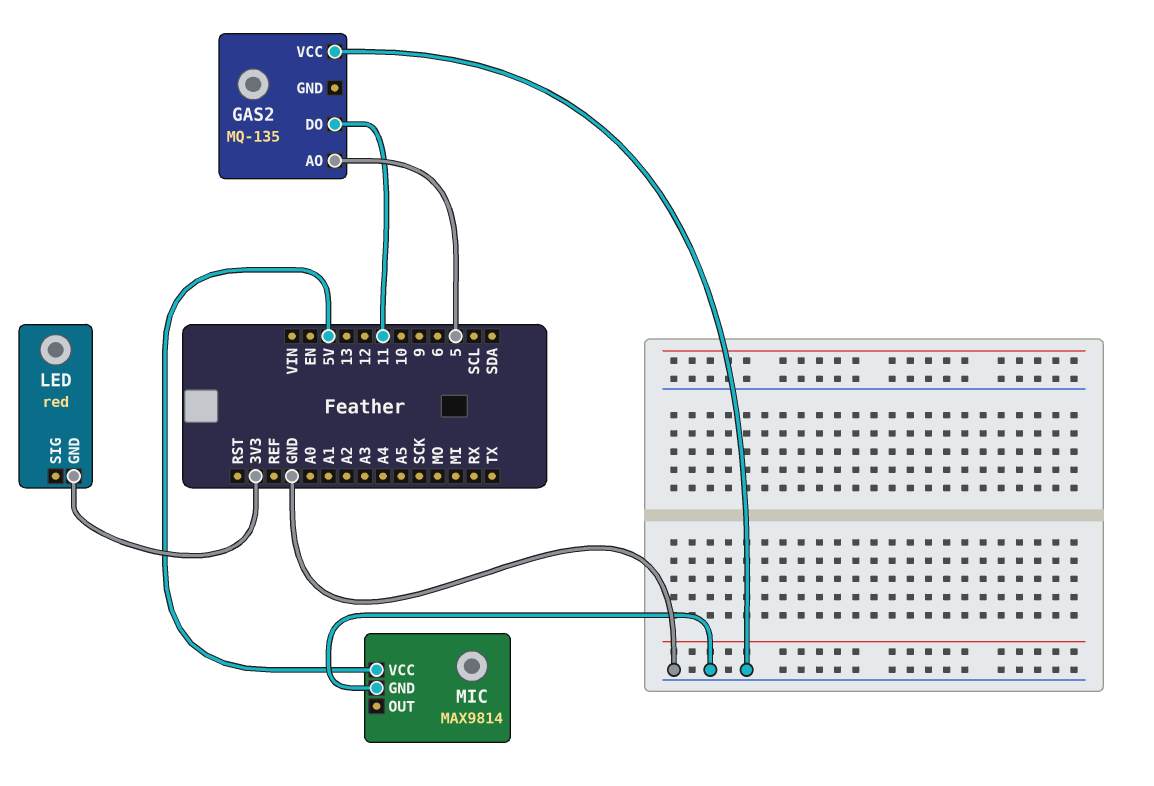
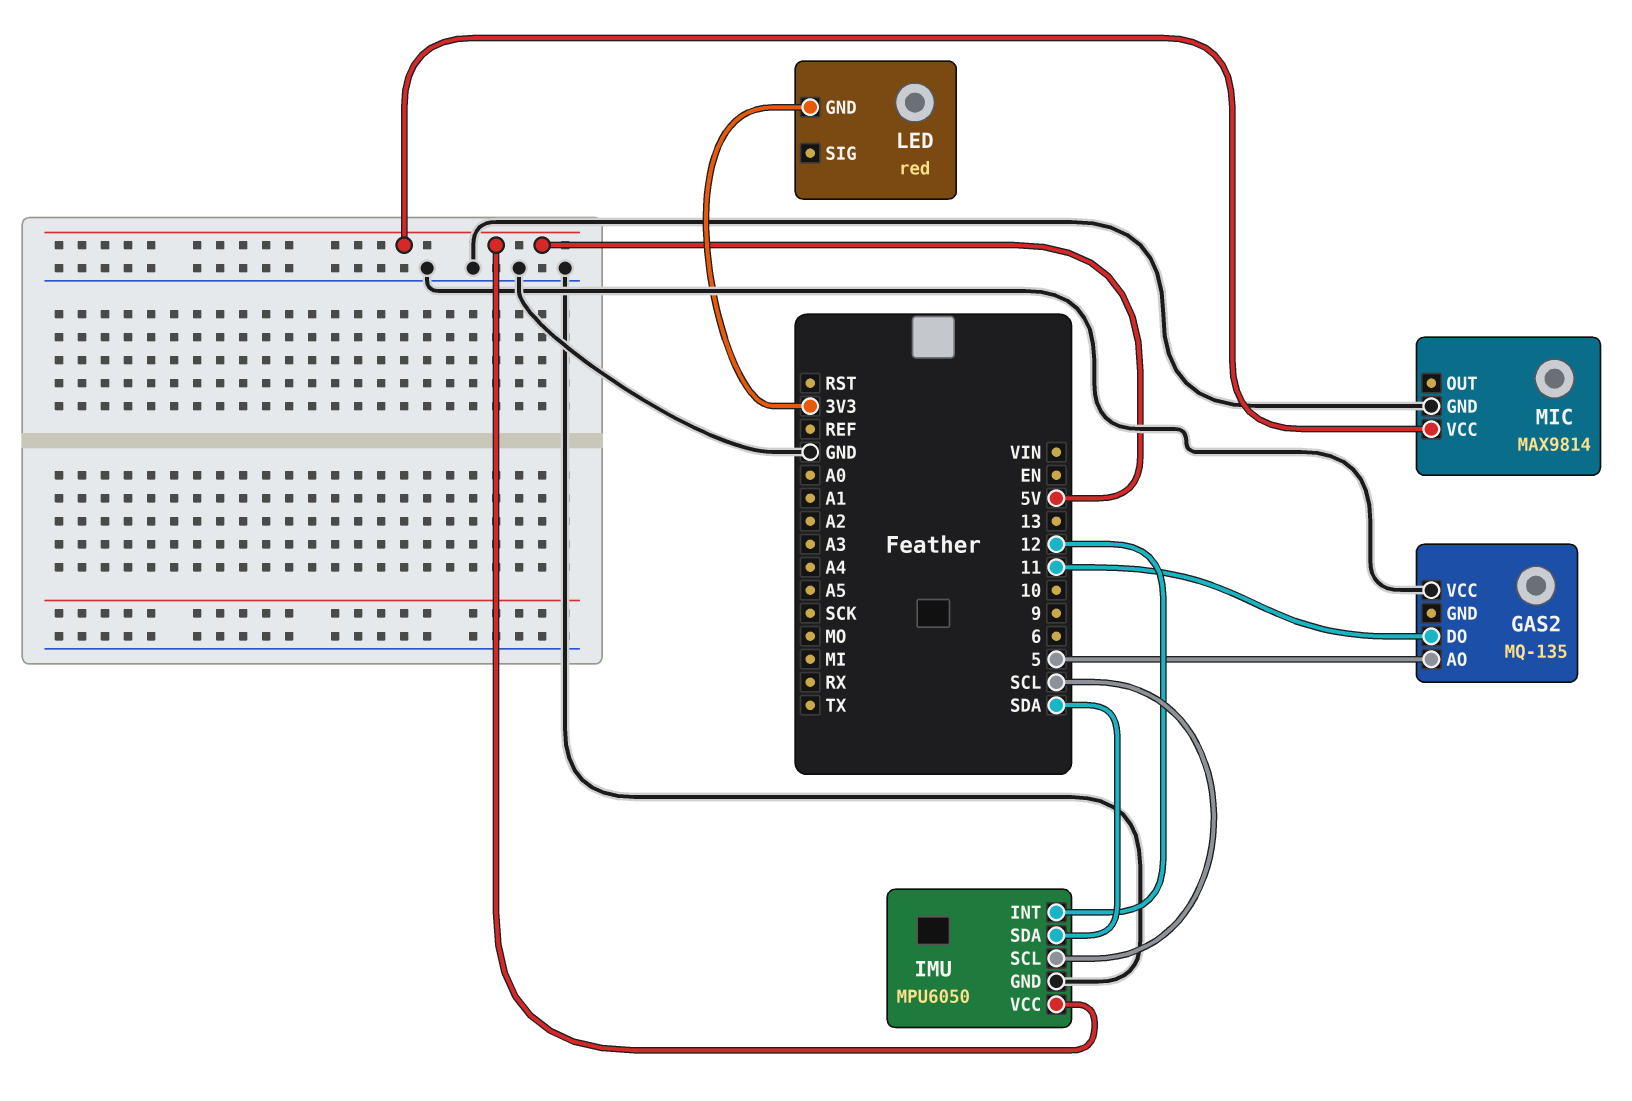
IMU: none -> MPU6050
IMU pin GND: none -> GND
IMU pin INT: none -> 12
IMU pin SCL: none -> SCL
IMU pin SDA: none -> SDA
IMU pin VCC: none -> 5V

